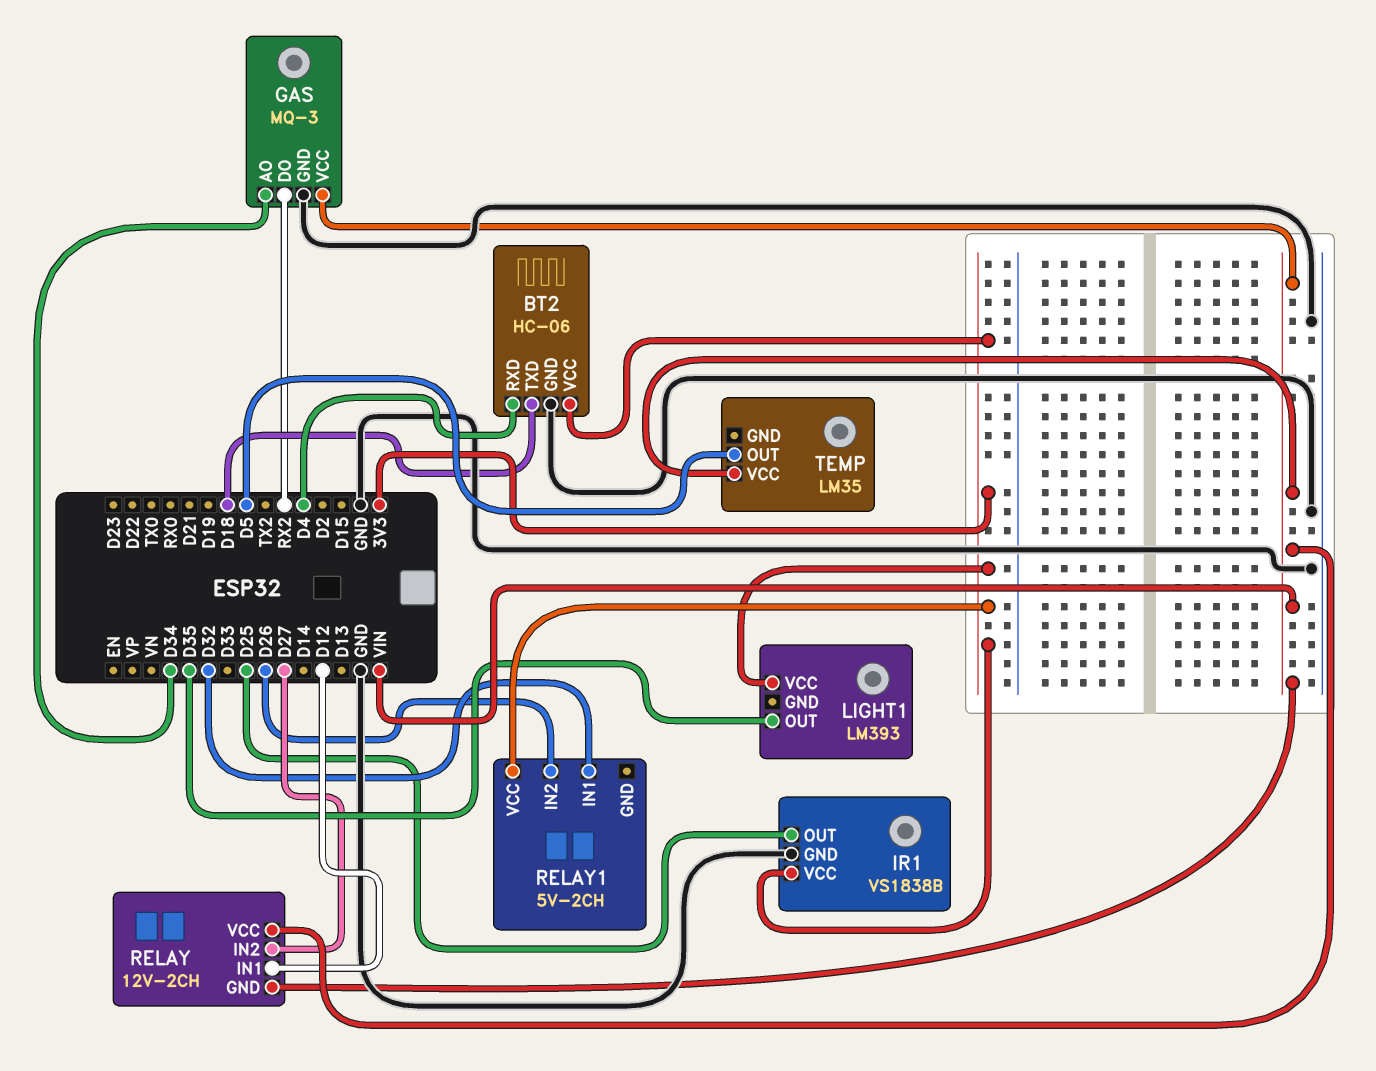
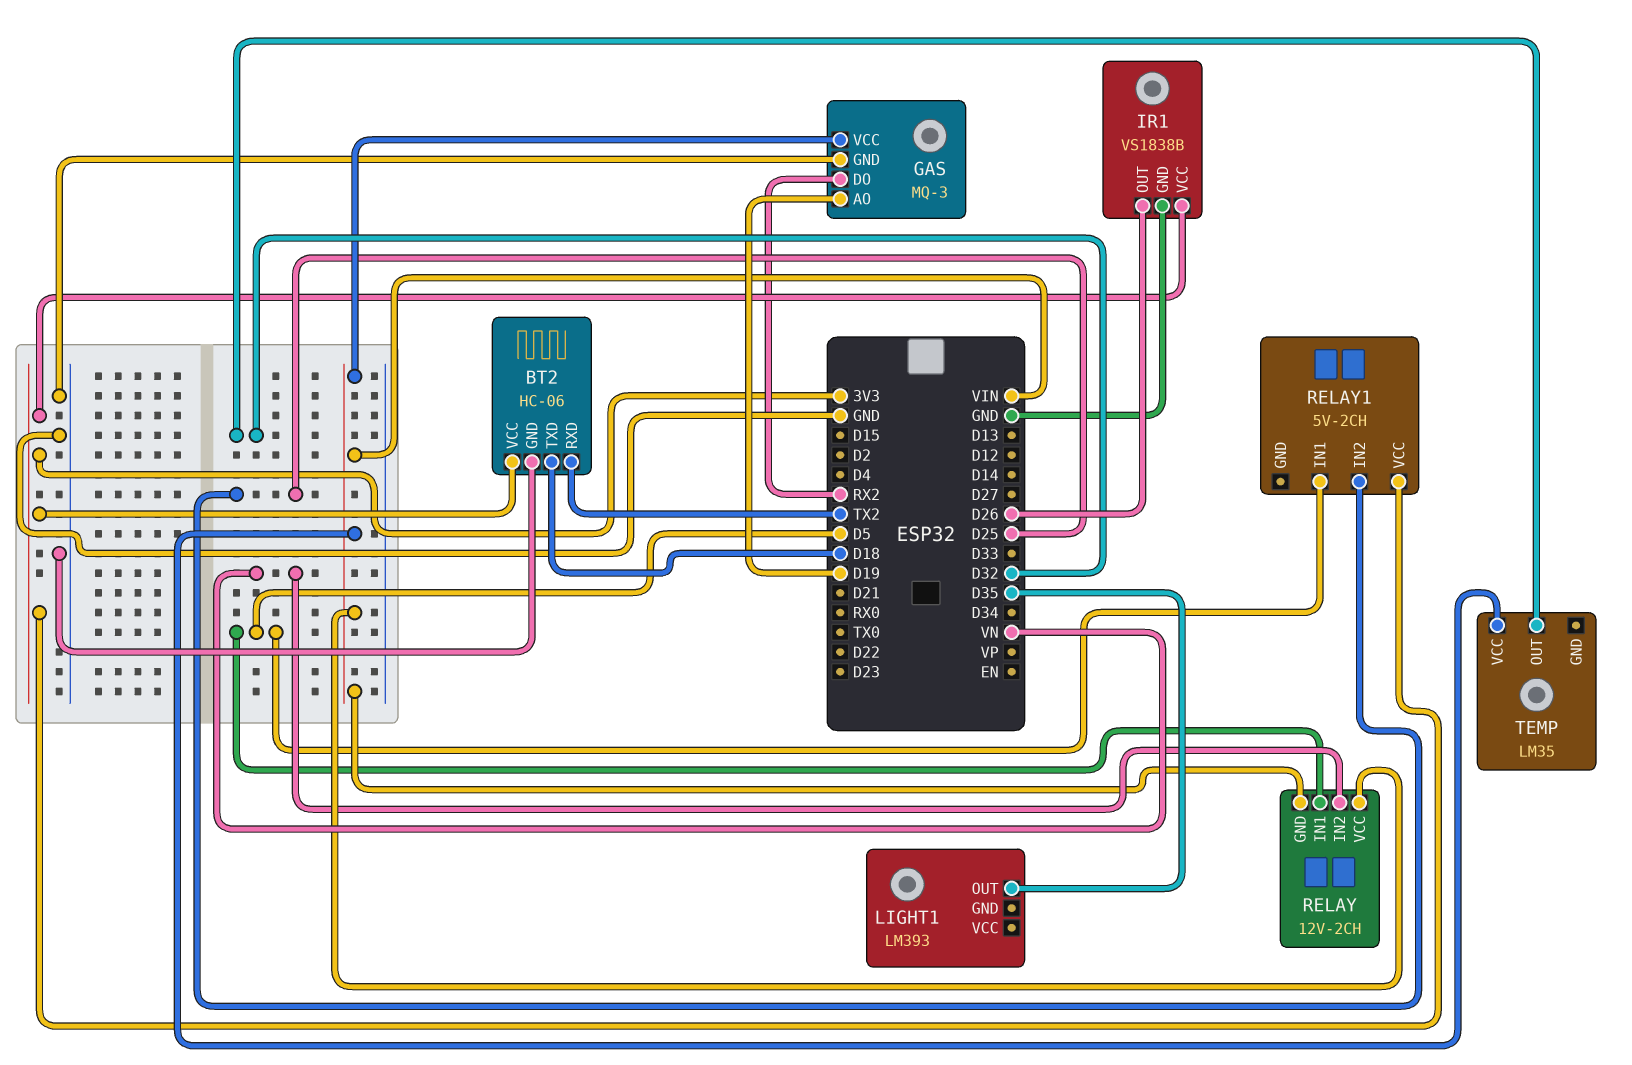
BT2 pin RXD: D4 -> TX2
GAS pin AO: D34 -> D19
IR1 pin OUT: D25 -> D26
LIGHT1 pin VCC: 3V3 -> none
RELAY pin IN1: D12 -> D5
RELAY pin IN2: D27 -> VN
RELAY1 pin IN1: D32 -> D5
RELAY1 pin IN2: D26 -> D25
TEMP pin OUT: D5 -> D32

